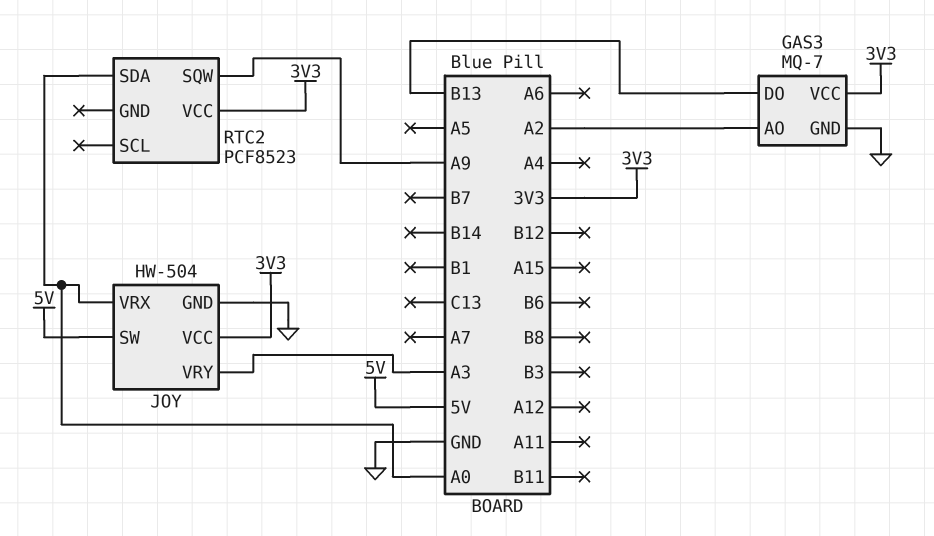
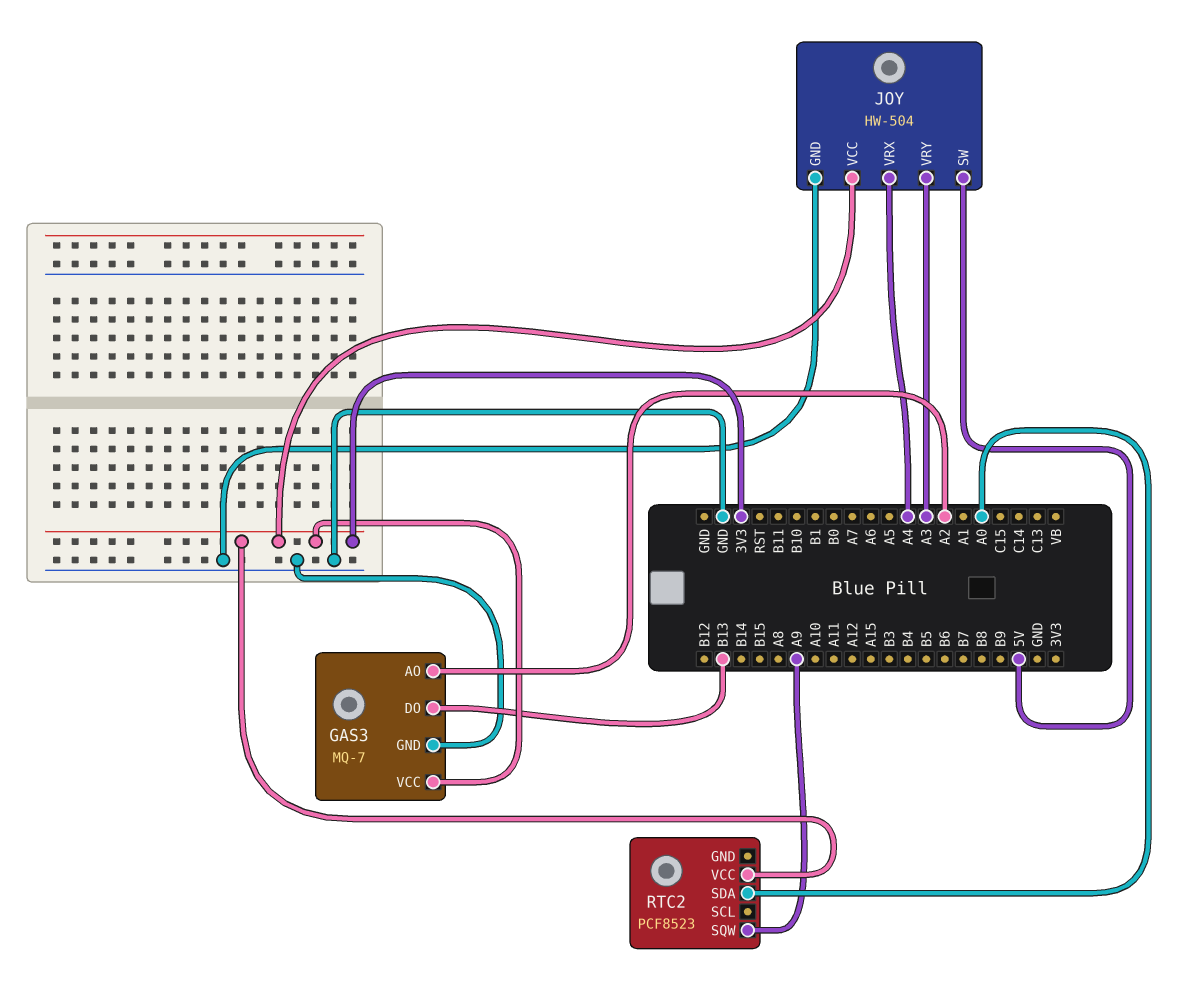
JOY pin VRX: A0 -> A4

